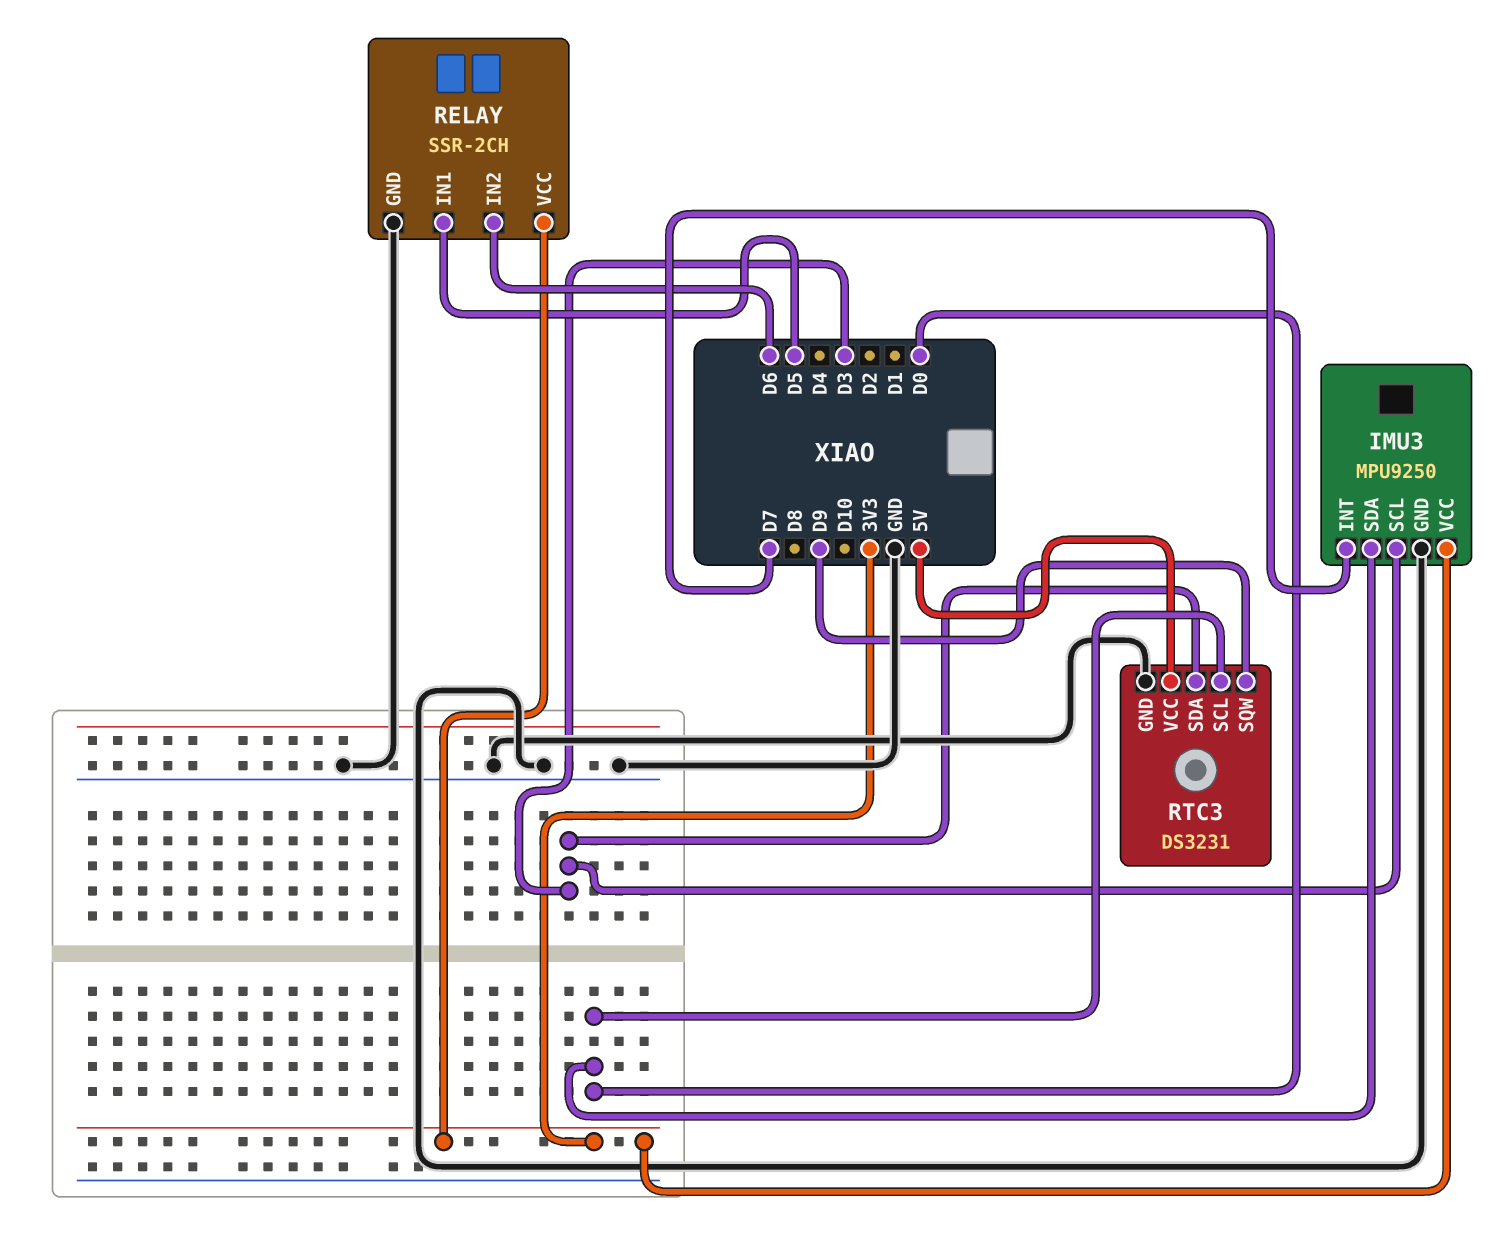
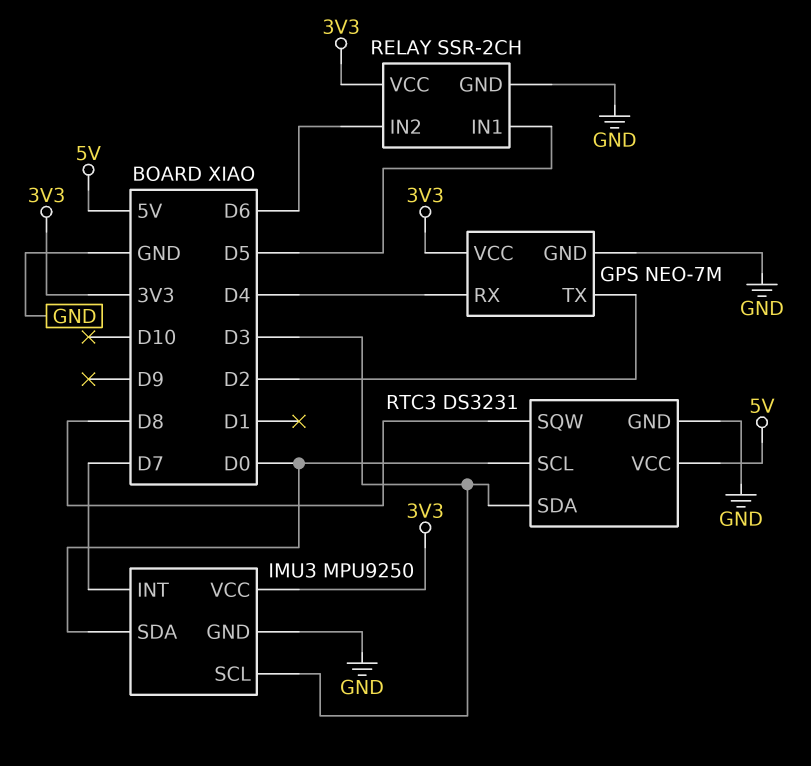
GPS: none -> NEO-7M
GPS pin GND: none -> GND
GPS pin RX: none -> D4
GPS pin TX: none -> D2
GPS pin VCC: none -> 3V3
RTC3 pin SQW: D9 -> D8

